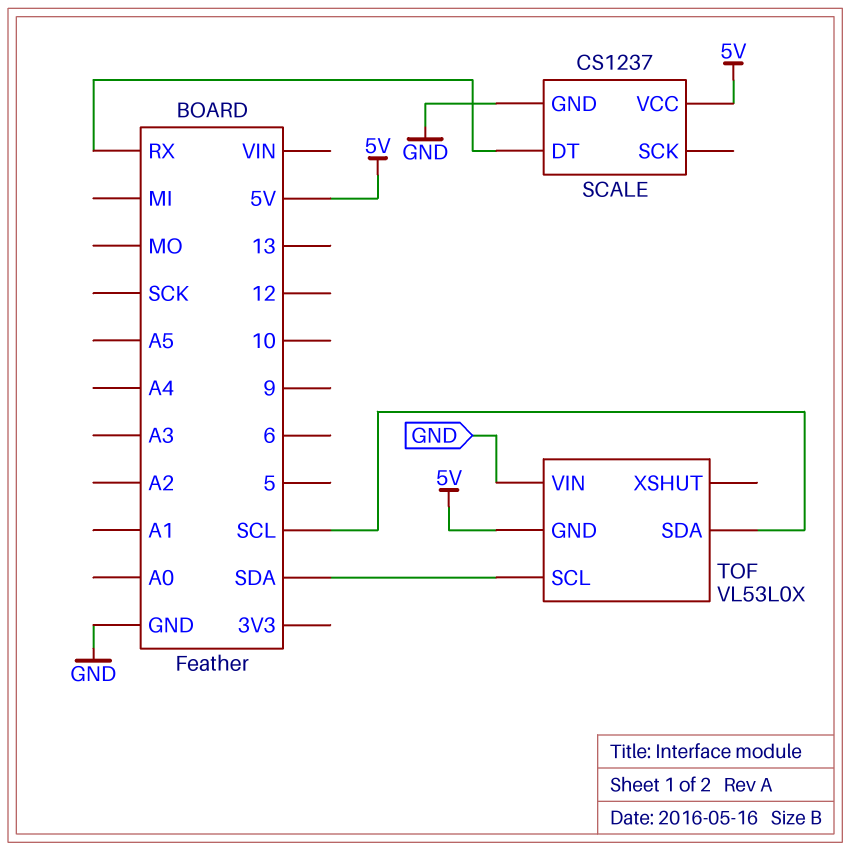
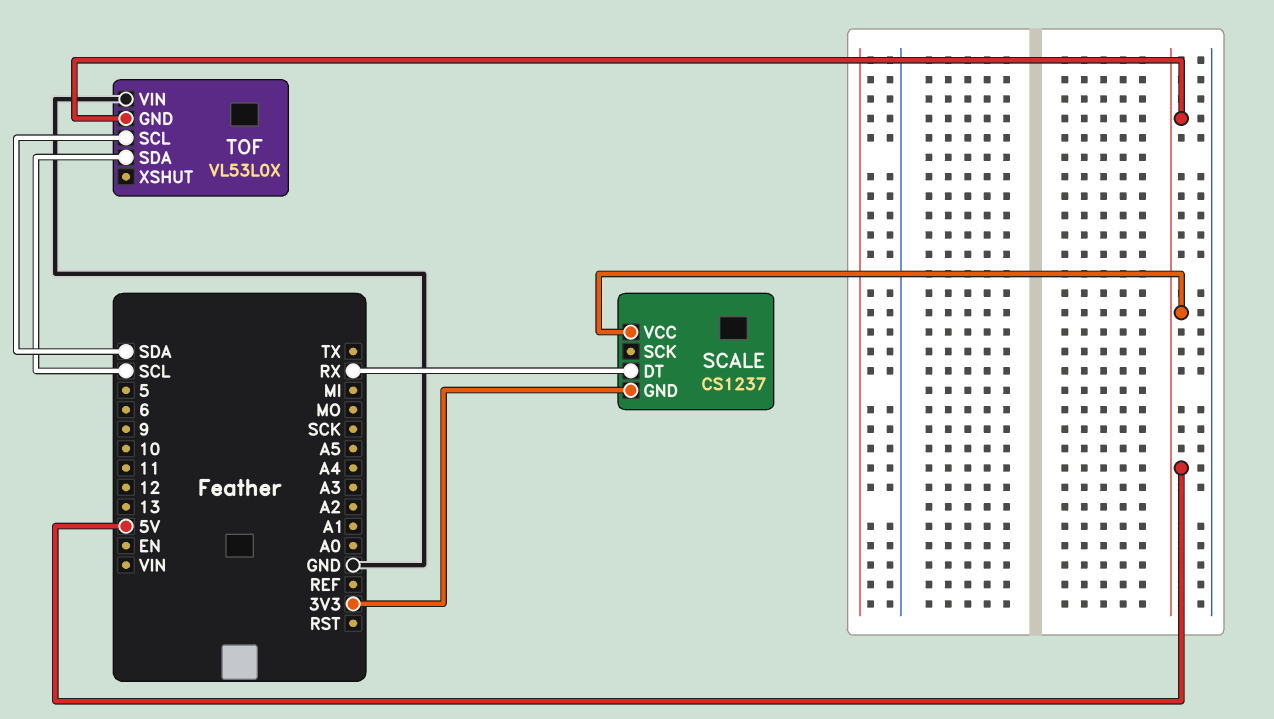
SCALE pin GND: GND -> 3V3

